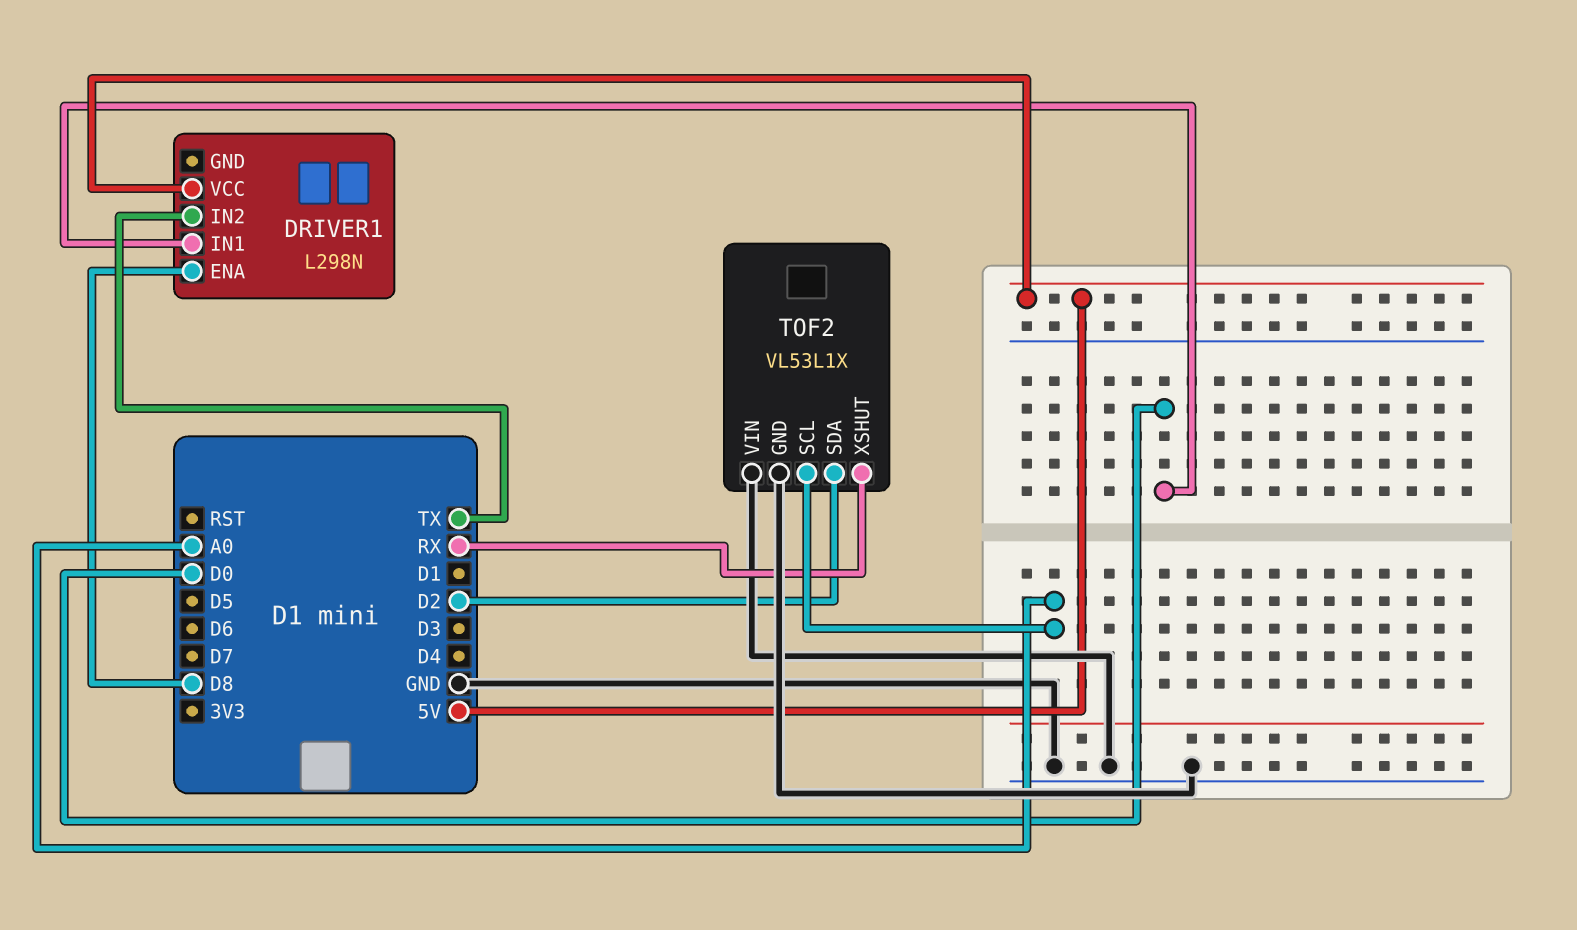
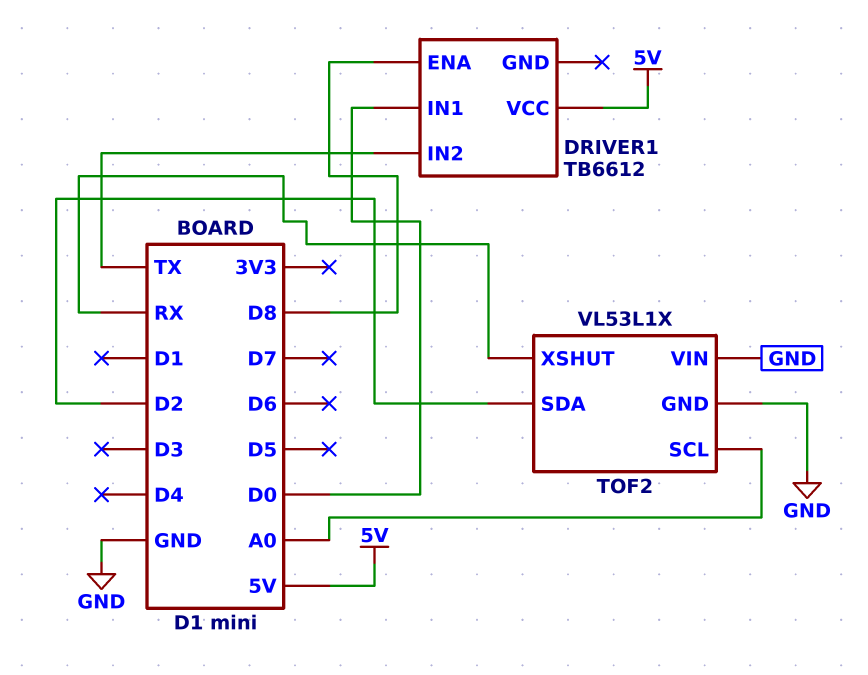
DRIVER1: L298N -> TB6612

